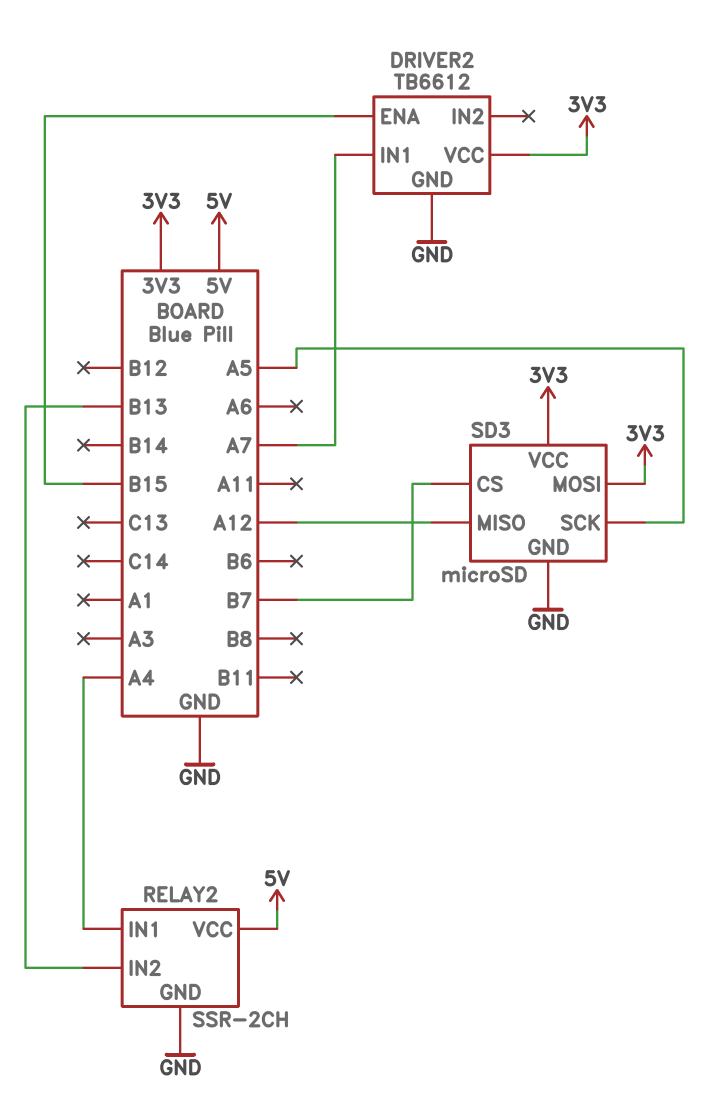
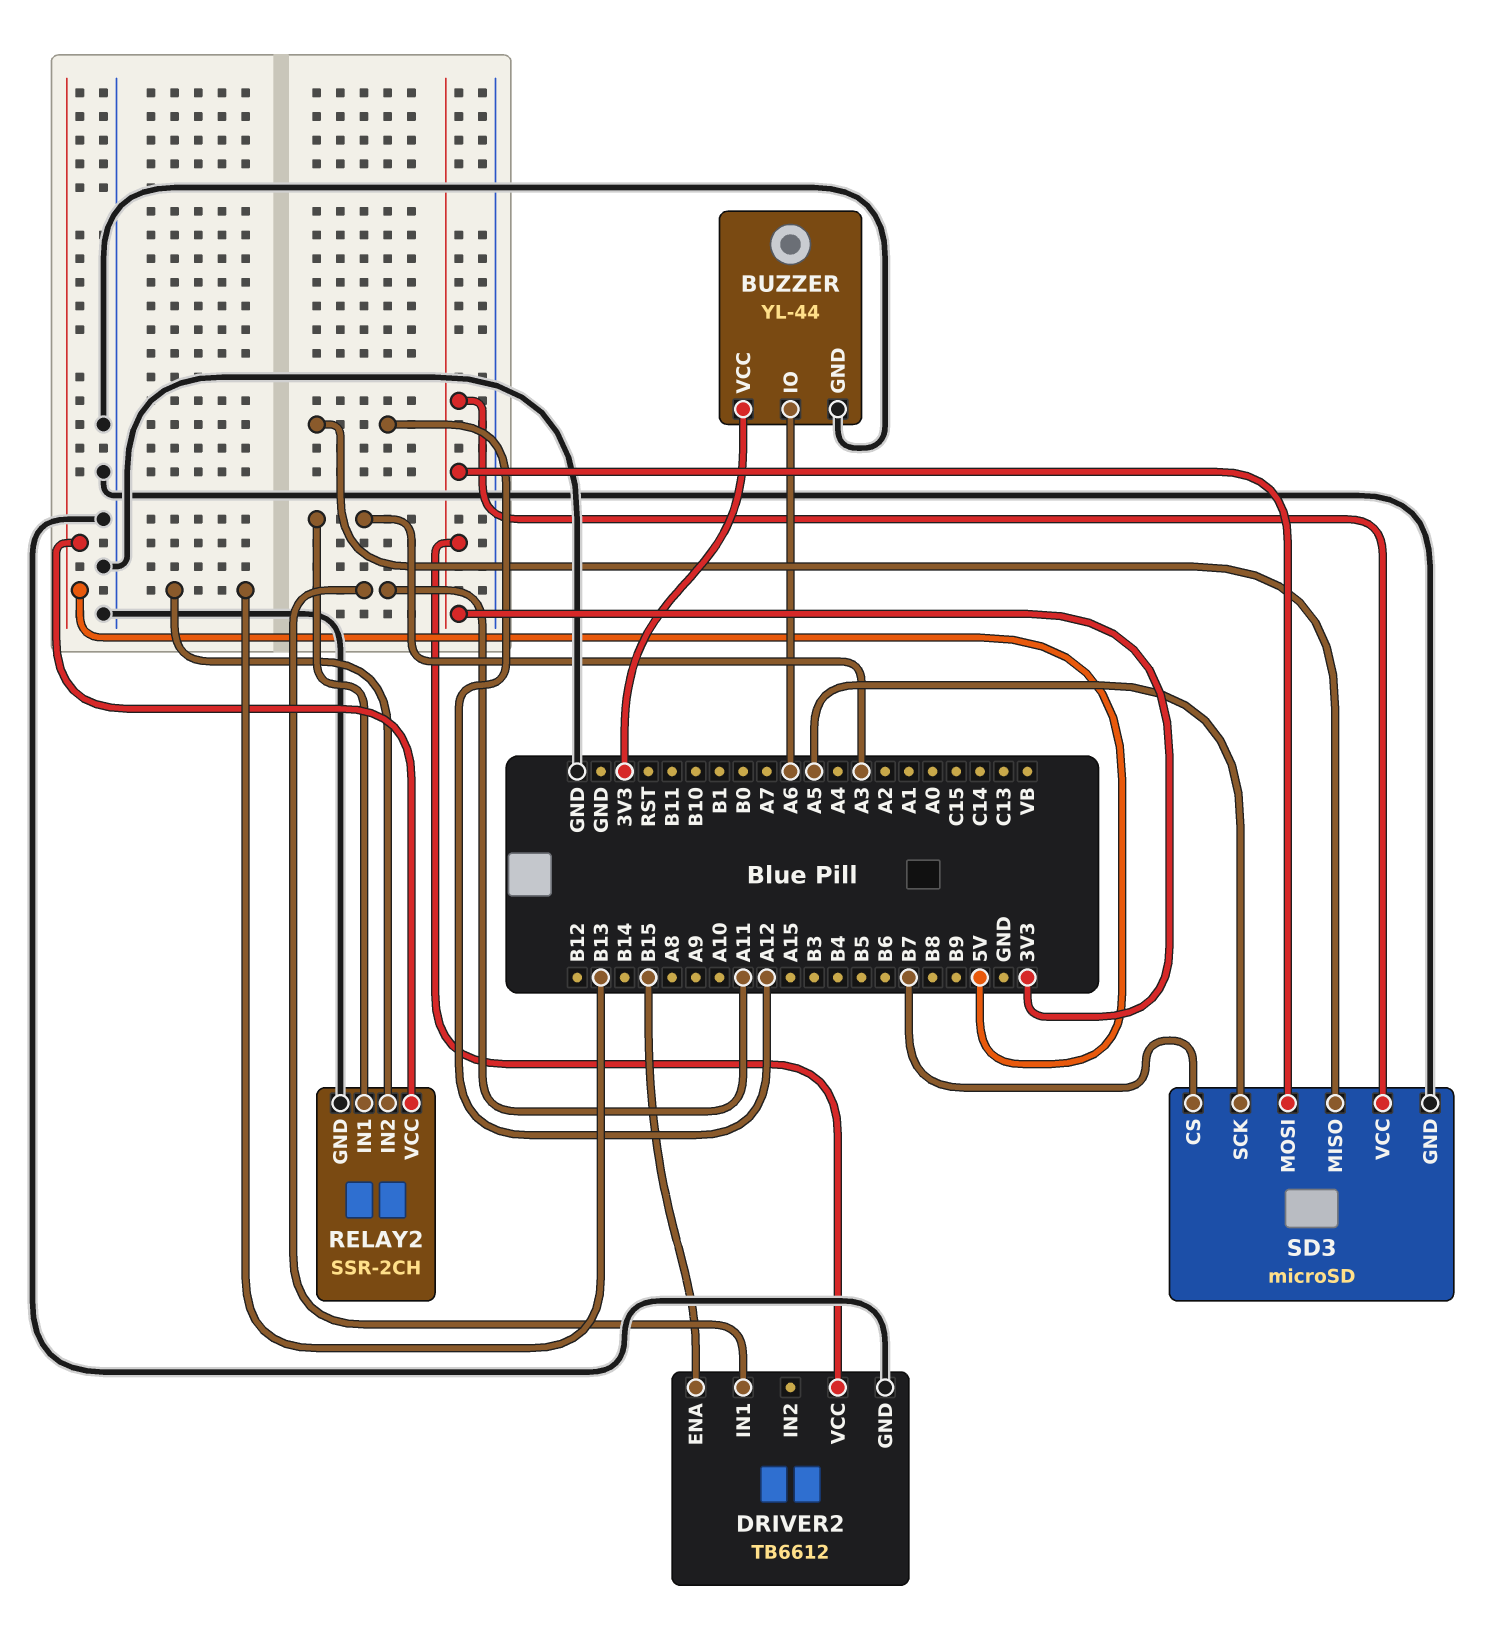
BUZZER: none -> YL-44
BUZZER pin GND: none -> GND
BUZZER pin IO: none -> A6
BUZZER pin VCC: none -> 3V3
DRIVER2 pin IN1: A7 -> A11
RELAY2 pin IN1: A4 -> A3

